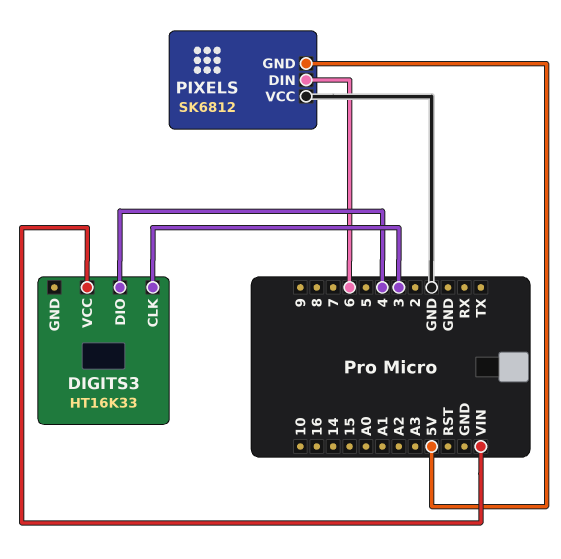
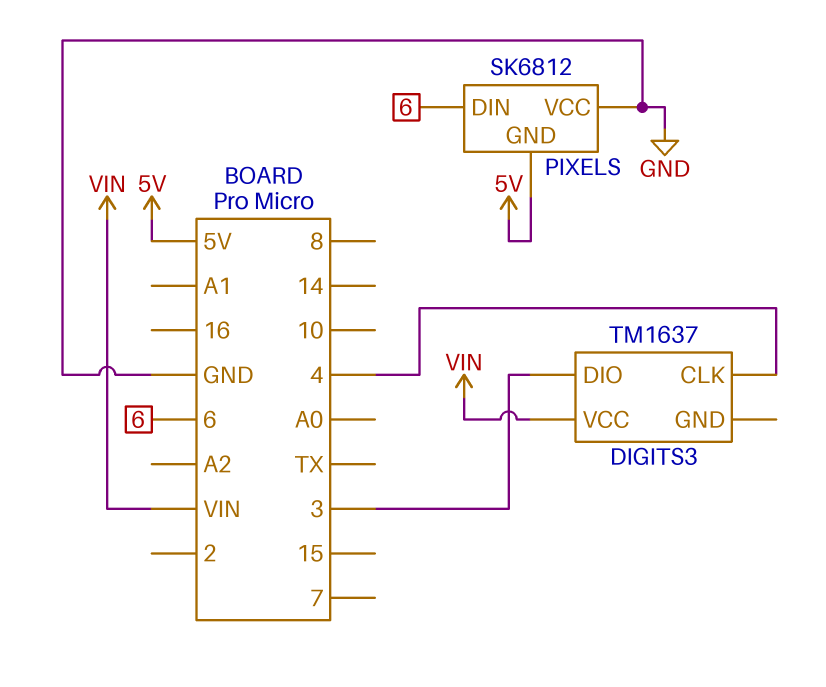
DIGITS3: HT16K33 -> TM1637
DIGITS3 pin CLK: 3 -> 4
DIGITS3 pin DIO: 4 -> 3

